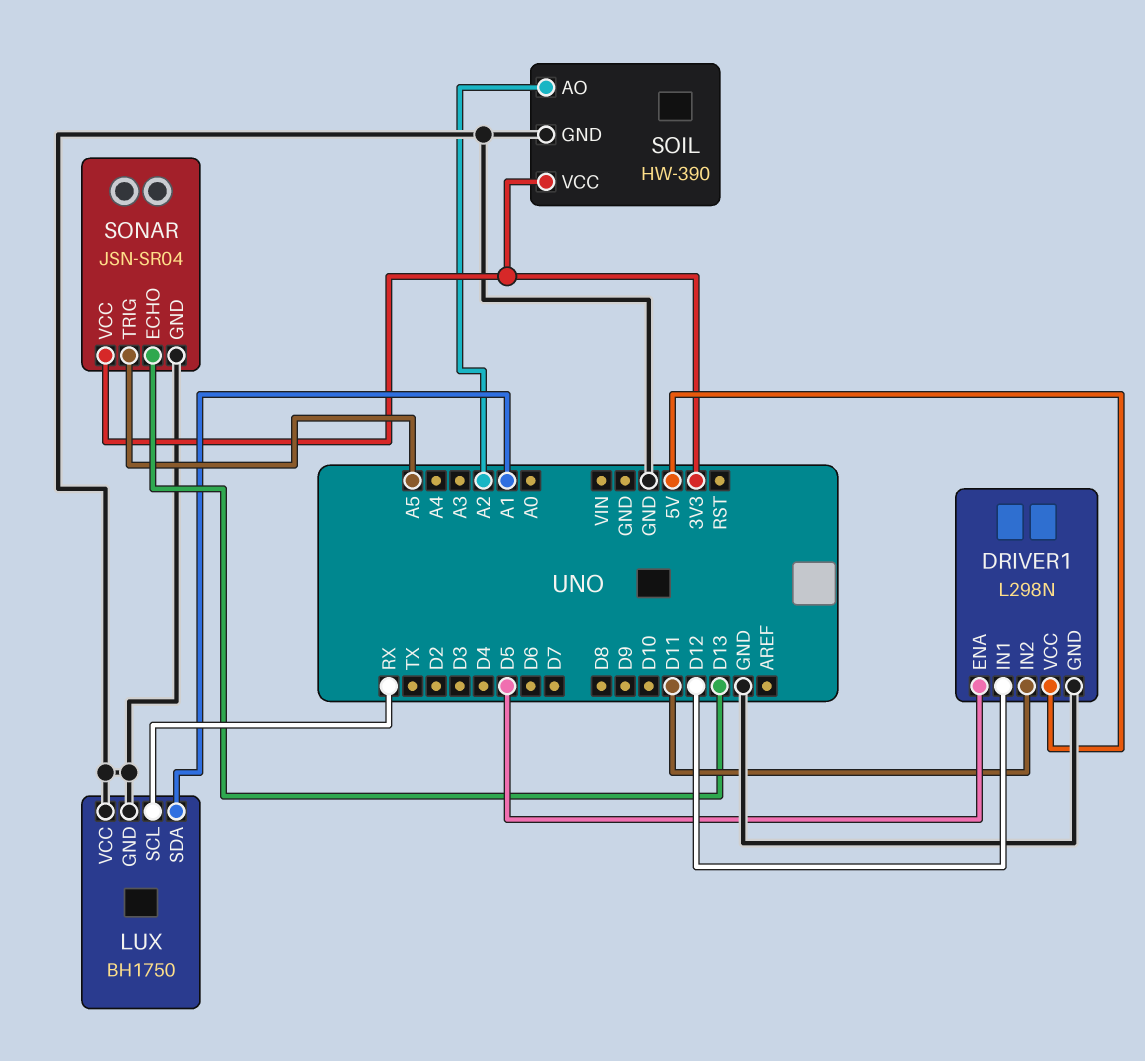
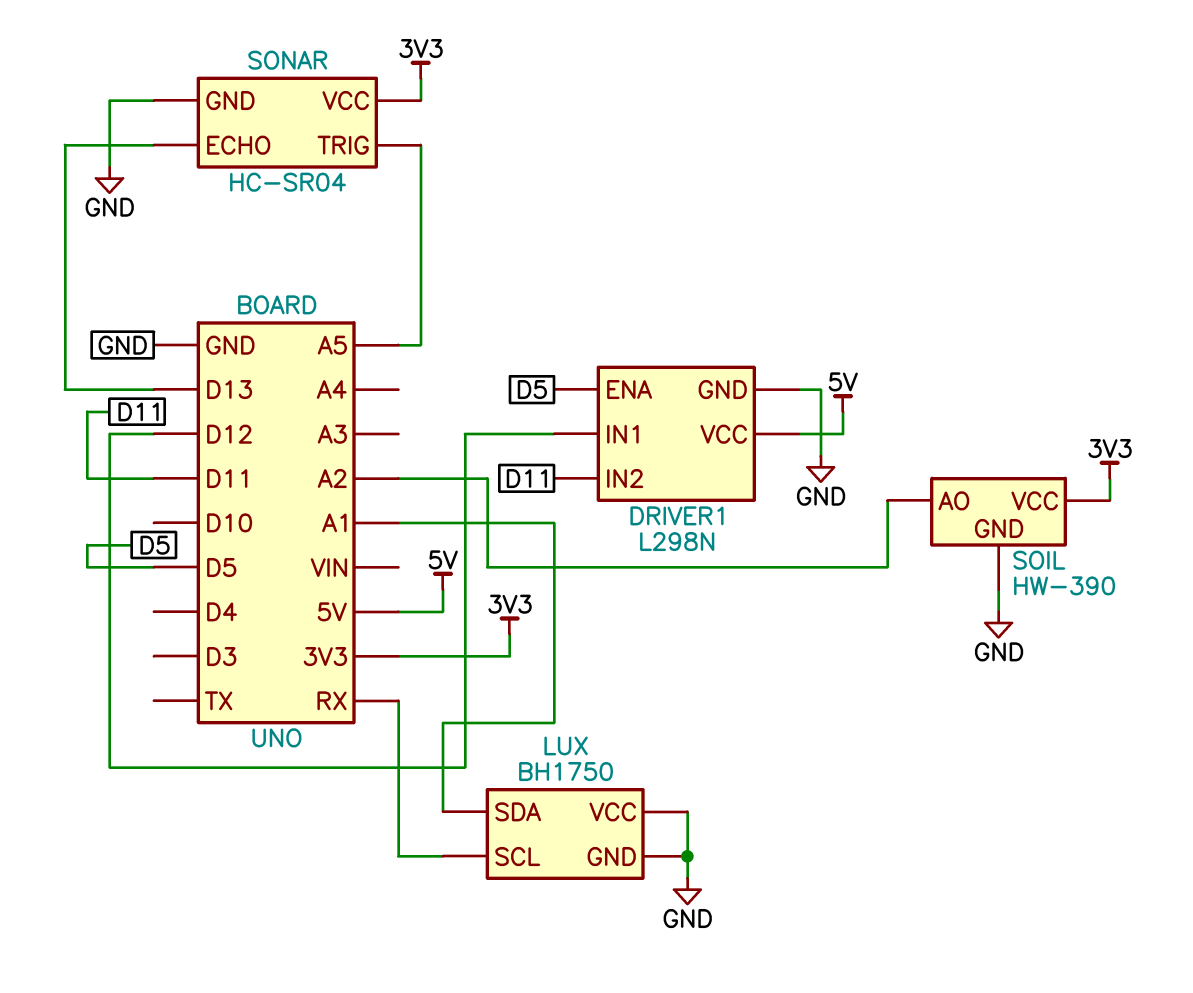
SONAR: JSN-SR04 -> HC-SR04

